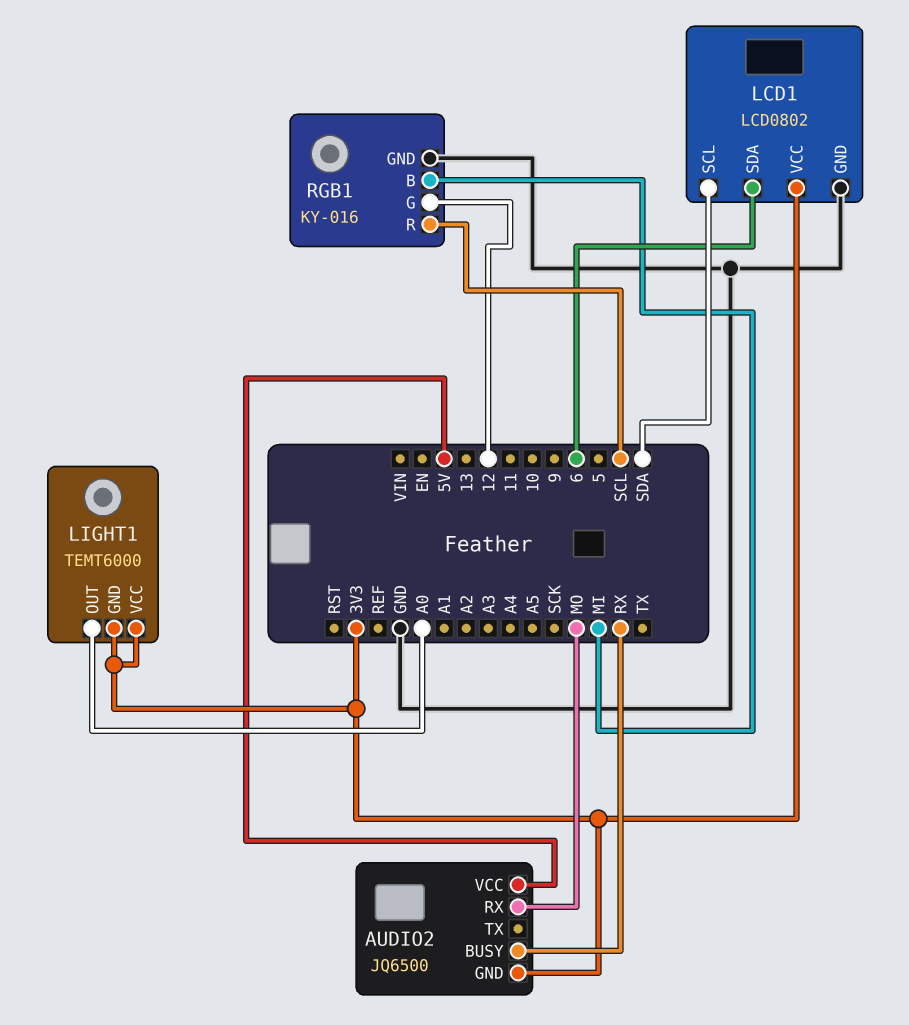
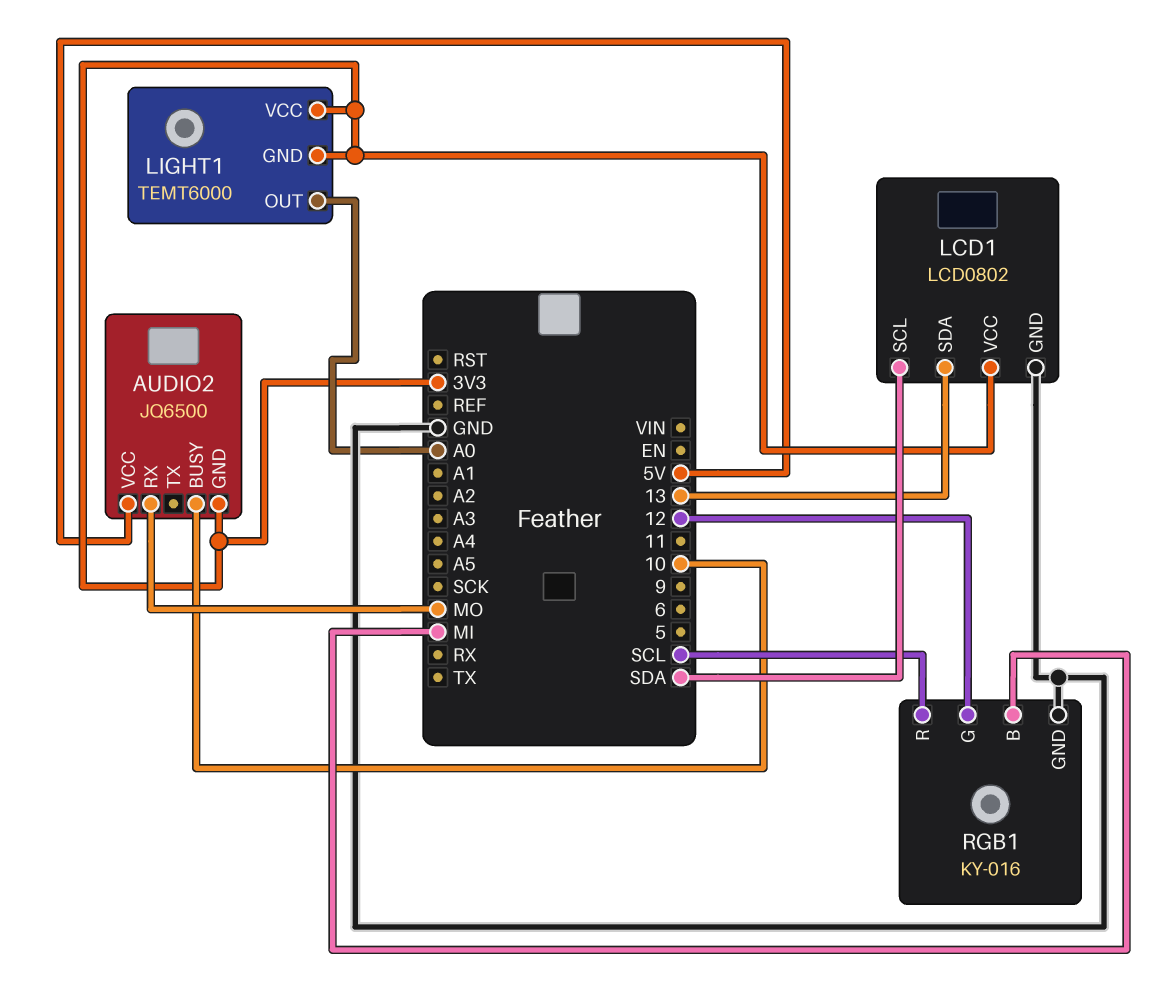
AUDIO2 pin BUSY: RX -> 10
LCD1 pin SDA: 6 -> 13

